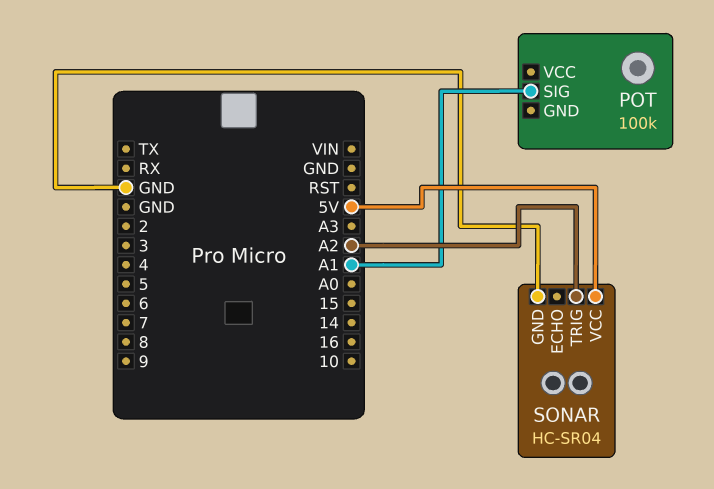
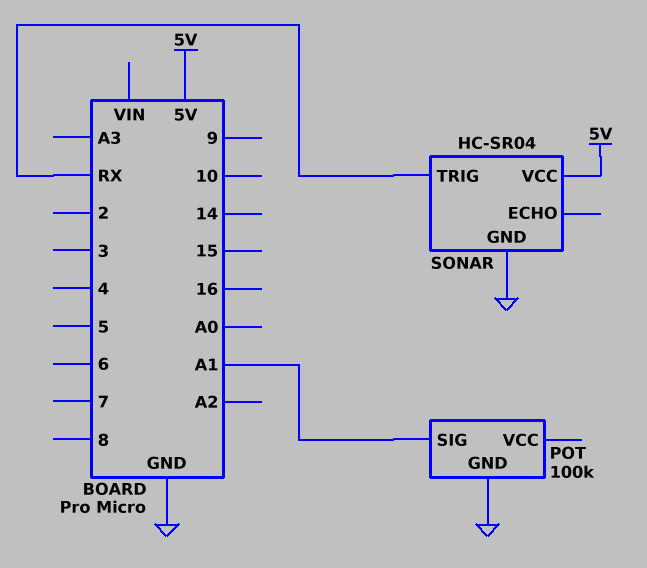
POT pin GND: none -> GND
SONAR pin TRIG: A2 -> RX

